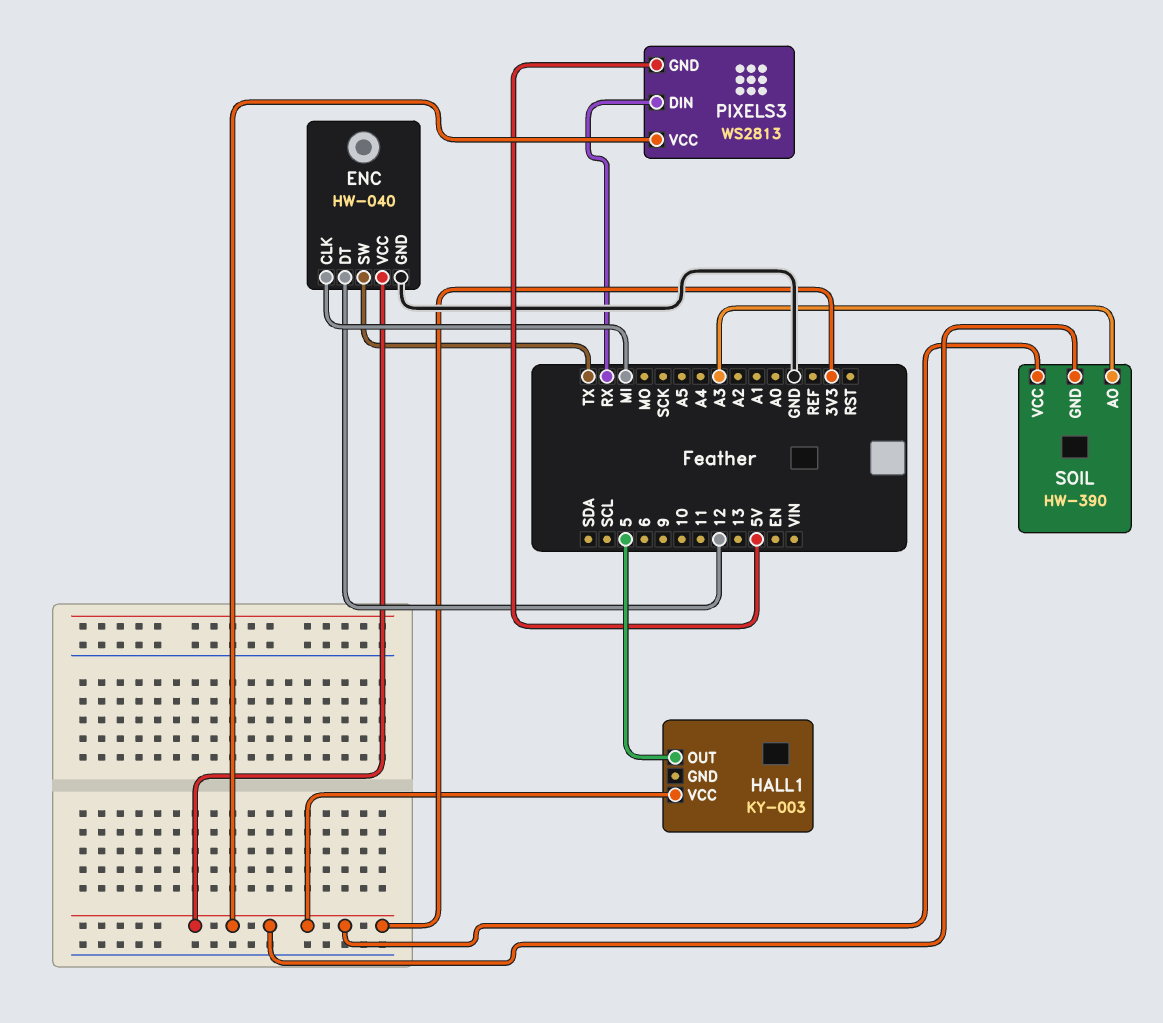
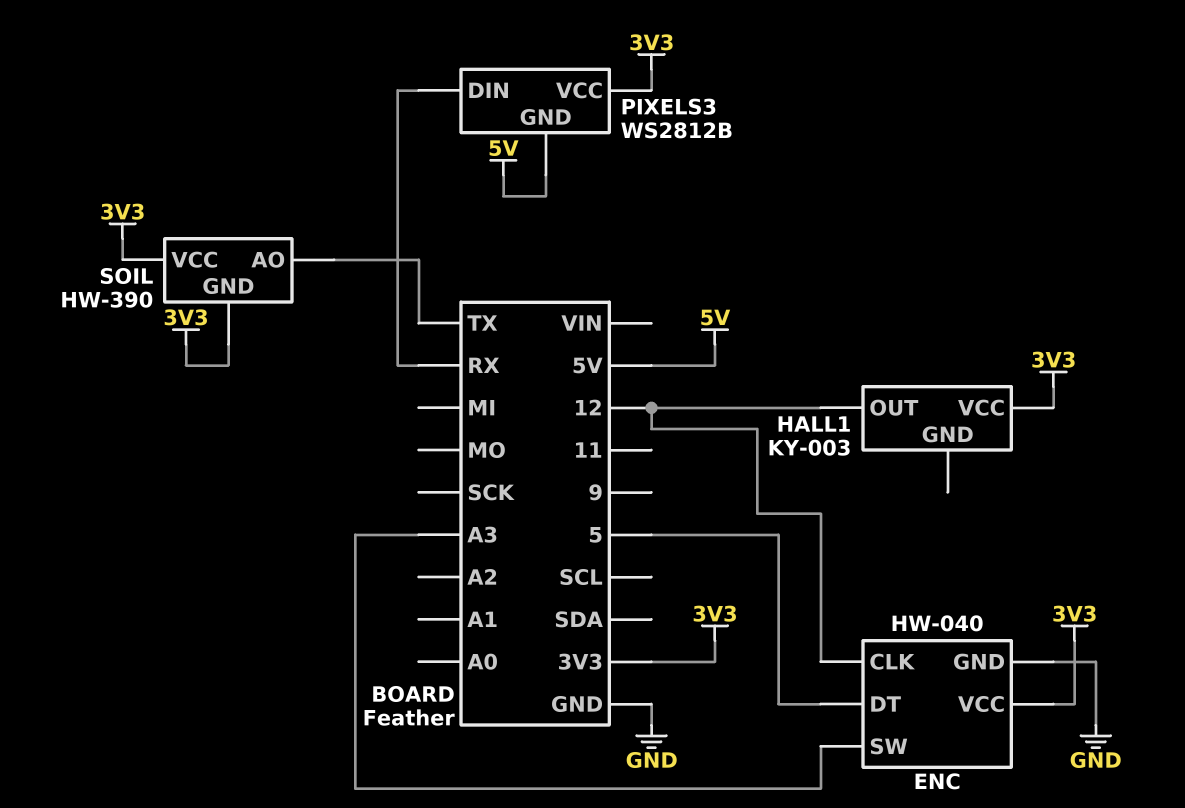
ENC pin CLK: MI -> 12
ENC pin DT: 12 -> 5
ENC pin SW: TX -> A3
HALL1 pin OUT: 5 -> 12
PIXELS3: WS2813 -> WS2812B
SOIL pin AO: A3 -> TX

